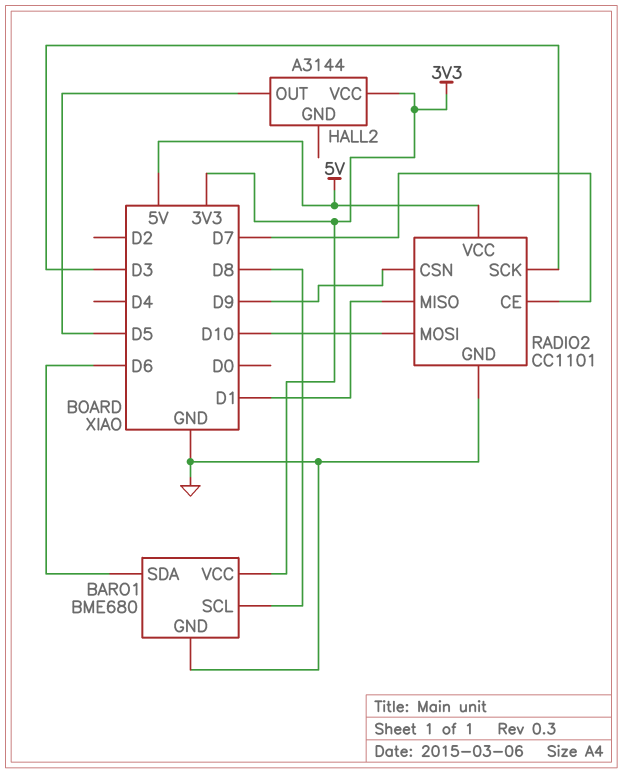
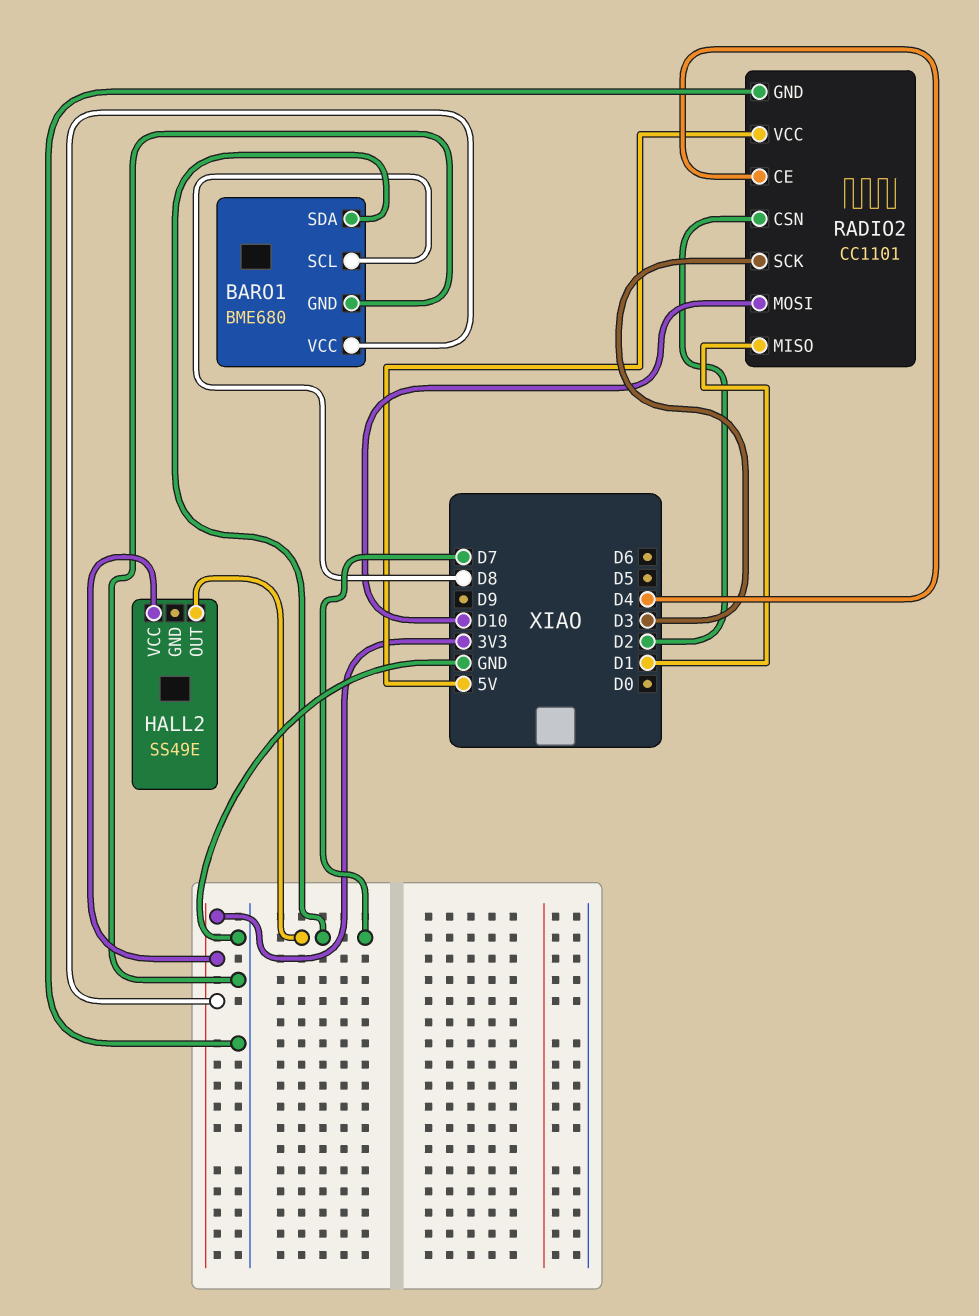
BARO1 pin SDA: D6 -> D7
HALL2: A3144 -> SS49E
HALL2 pin OUT: D5 -> D7
RADIO2 pin CE: D7 -> D4
RADIO2 pin CSN: D9 -> D2

